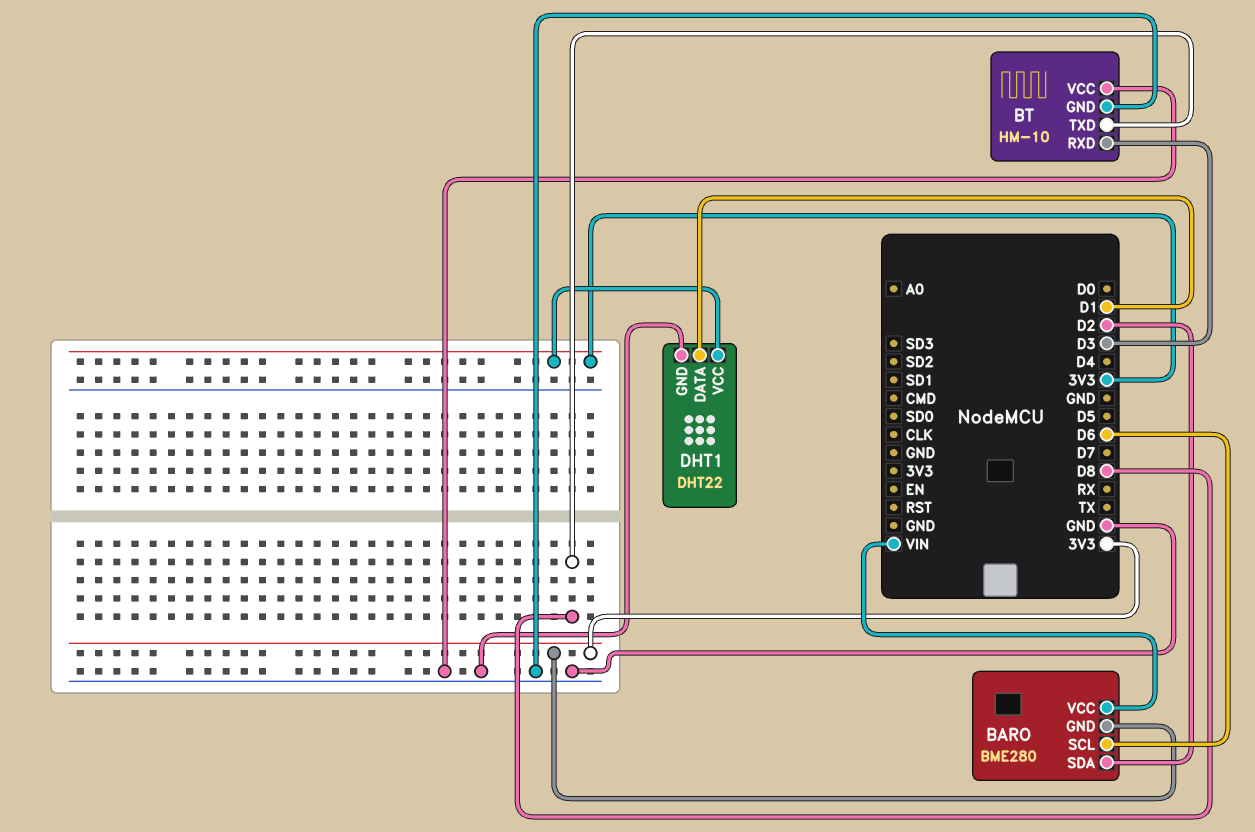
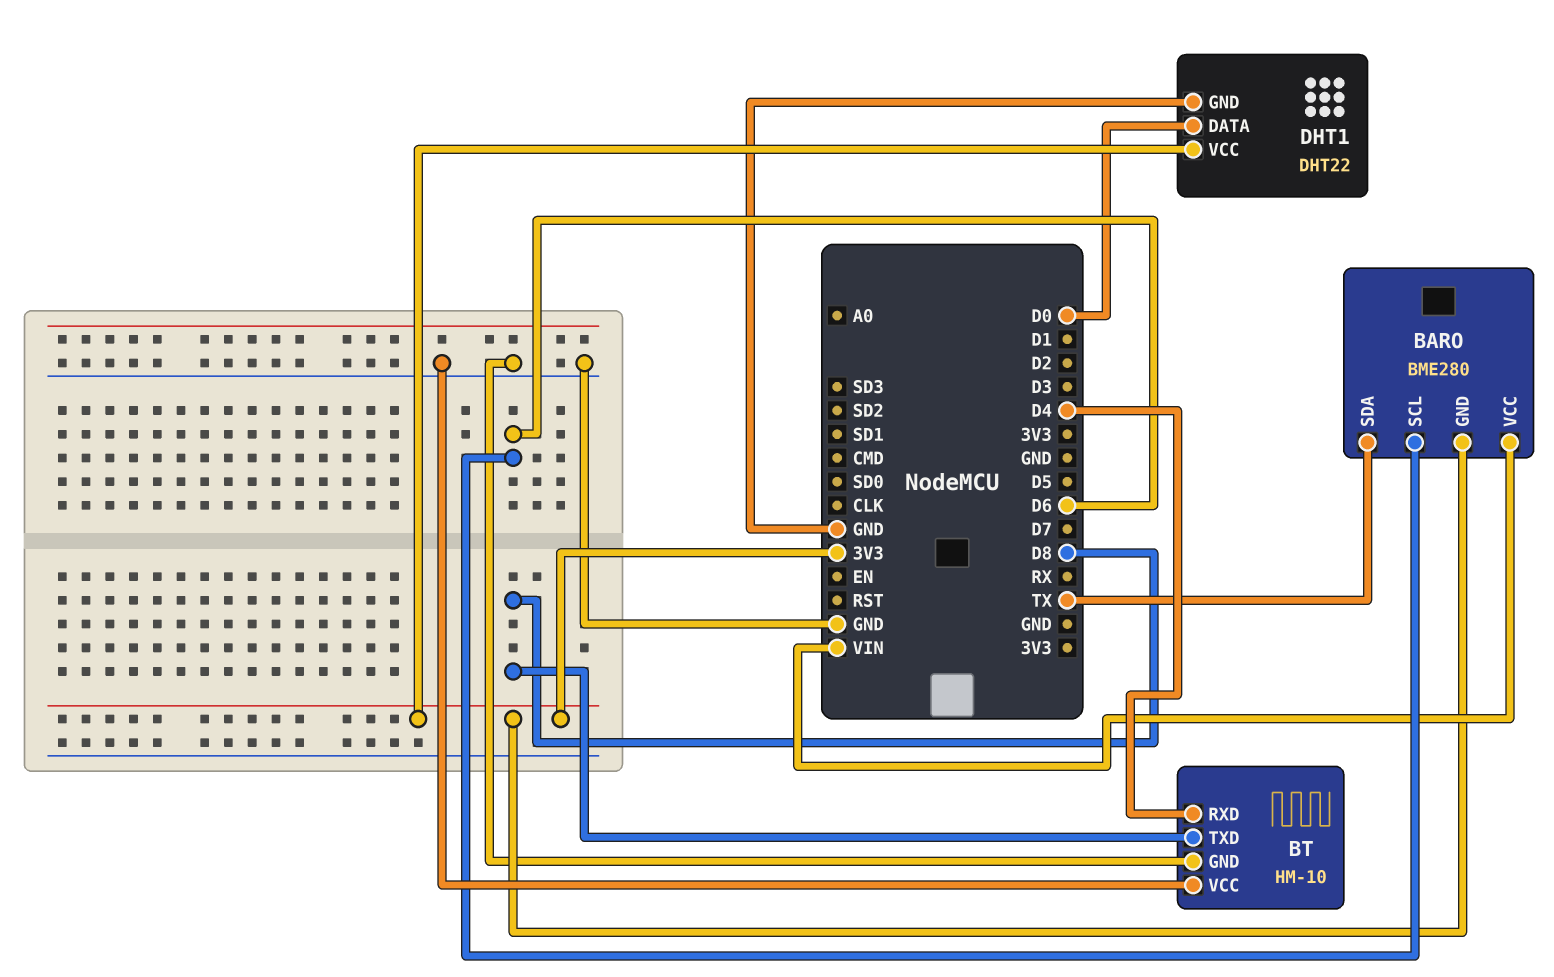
BARO pin SDA: D2 -> TX
BT pin RXD: D3 -> D4
DHT1 pin DATA: D1 -> D0

